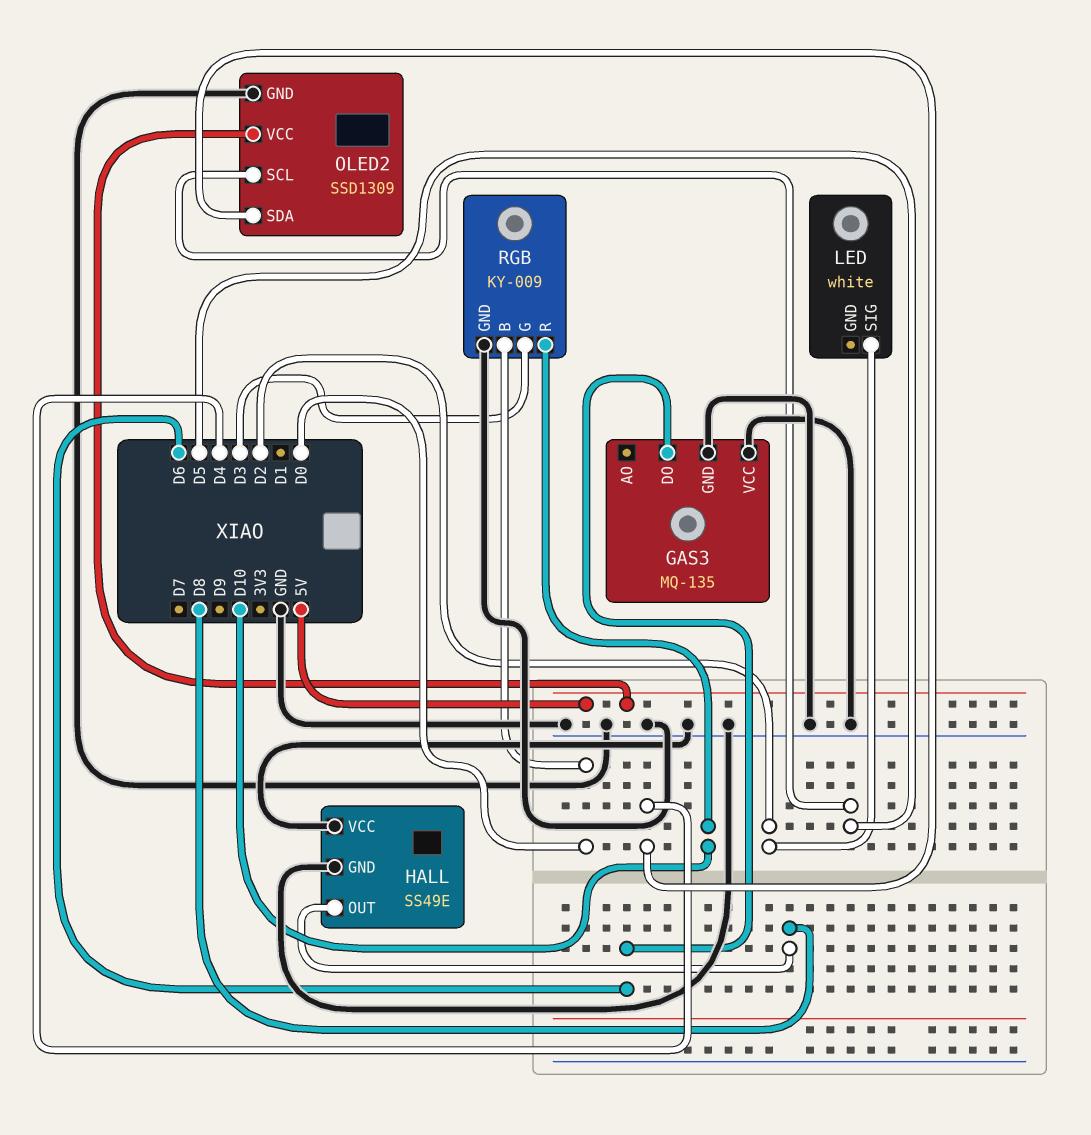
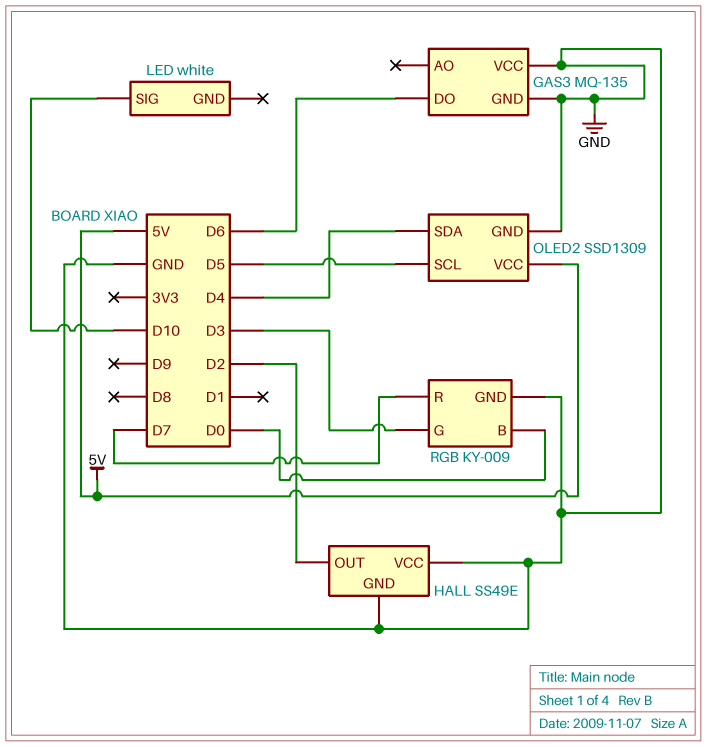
HALL pin OUT: D8 -> D2
LED pin SIG: D2 -> D10
RGB pin R: D10 -> D7

